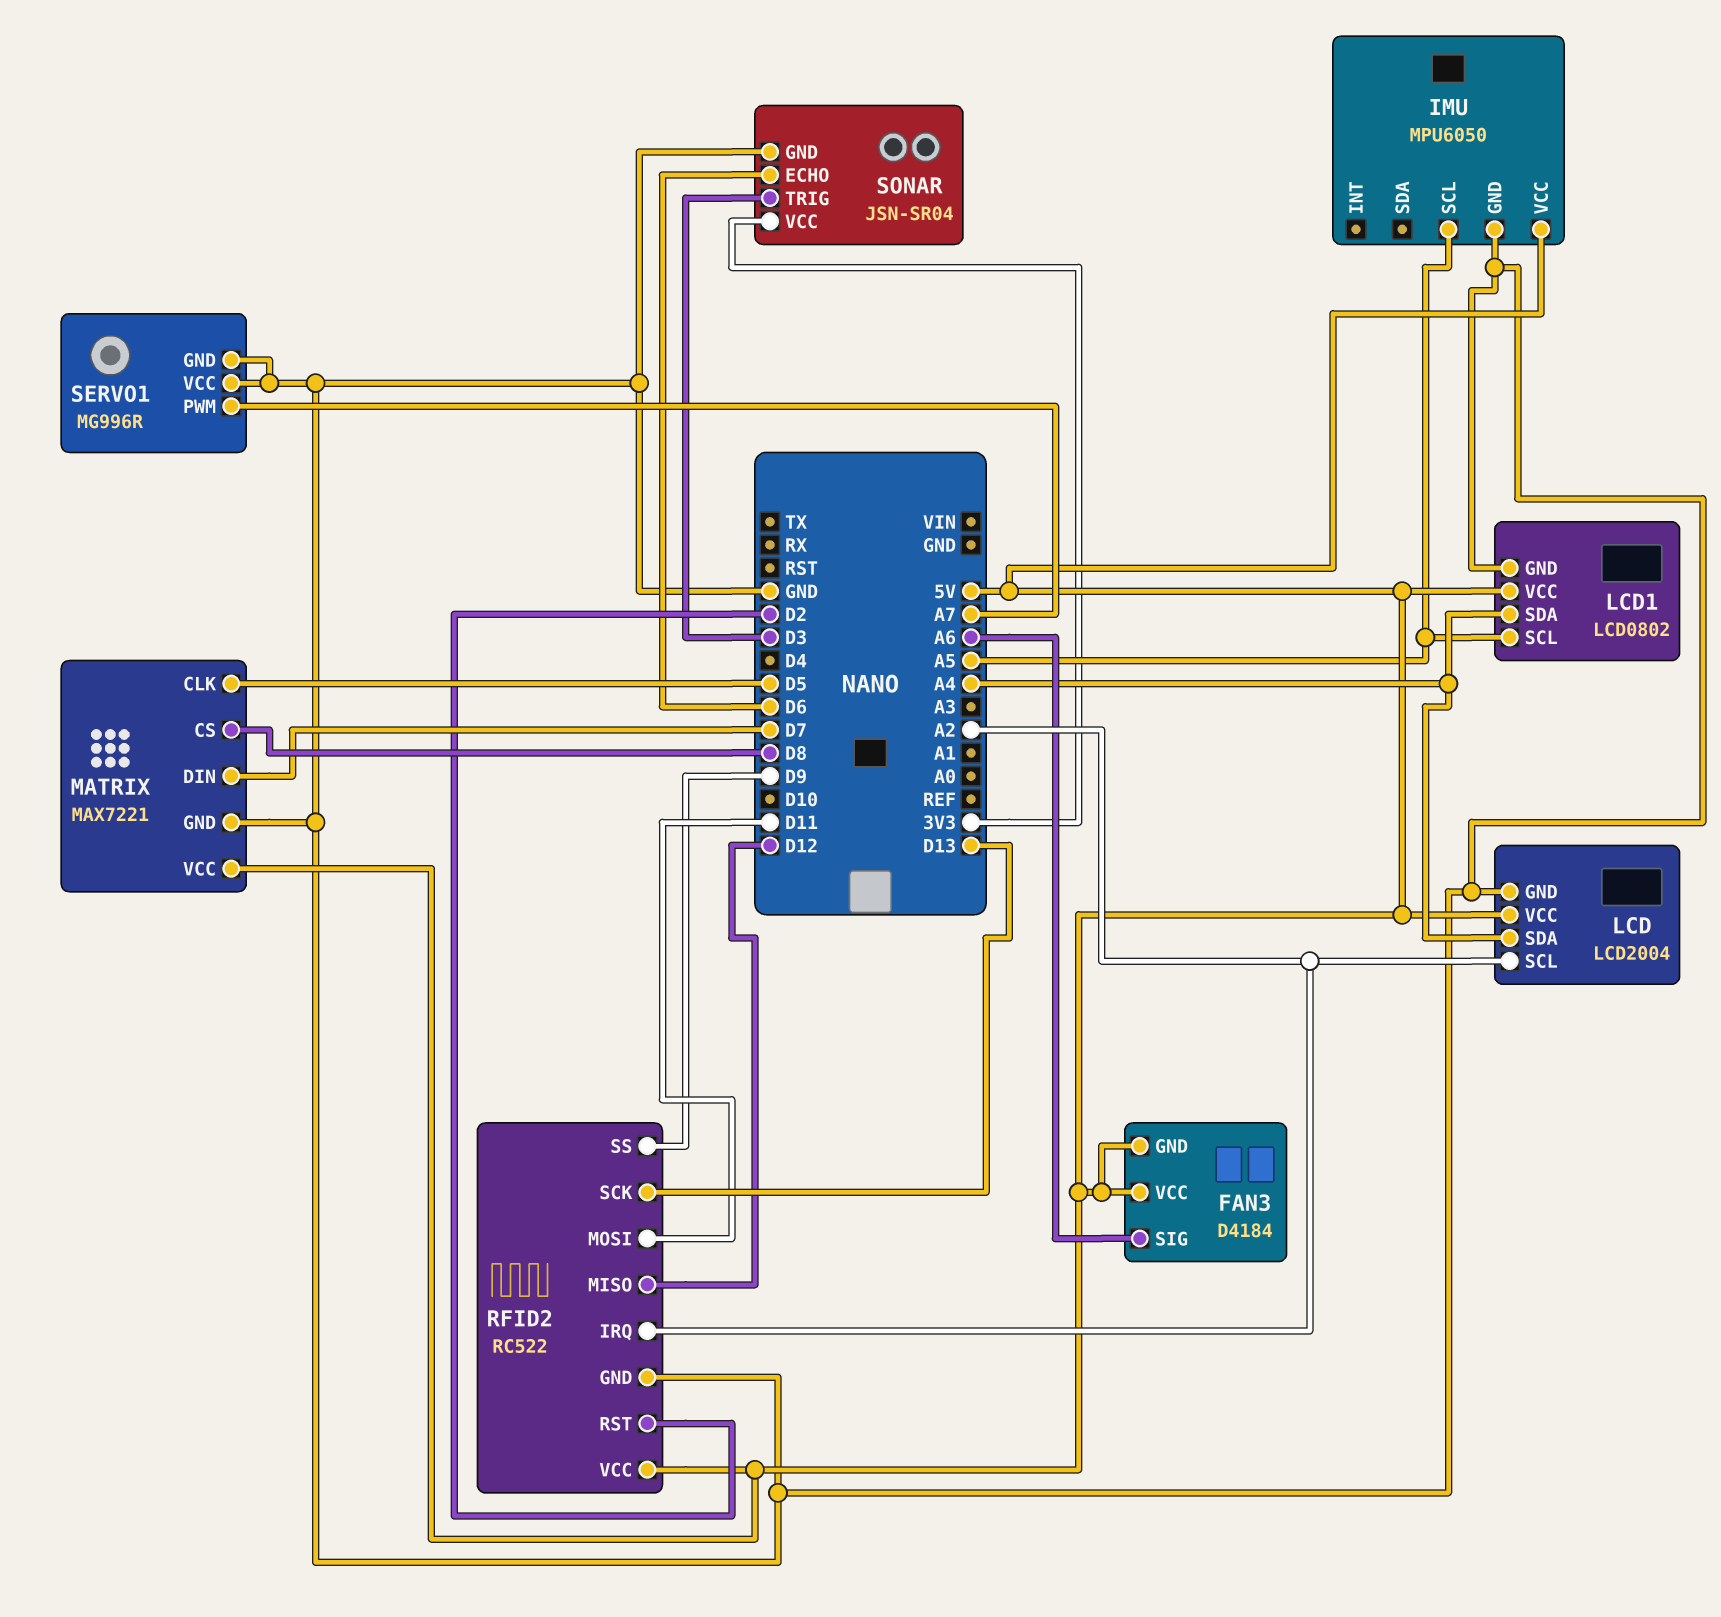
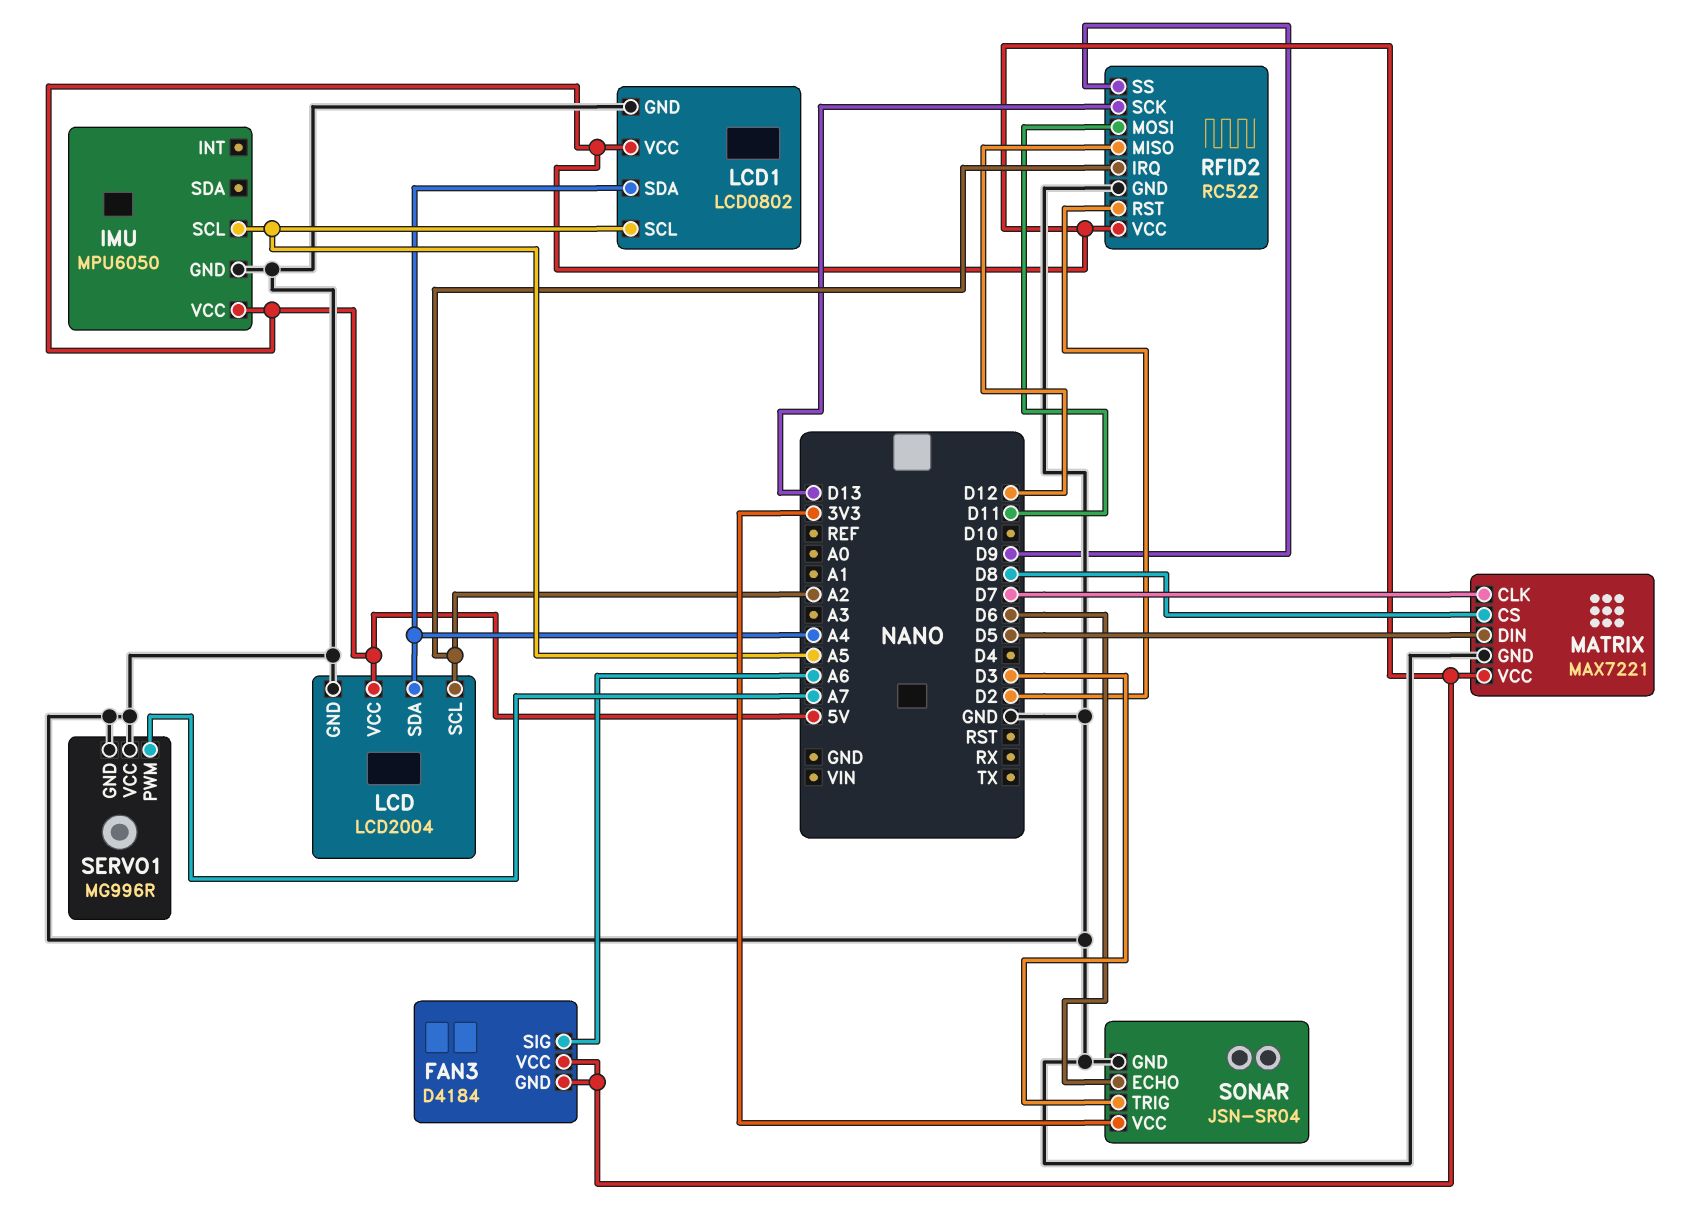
MATRIX pin CLK: D5 -> D7
MATRIX pin DIN: D7 -> D5

